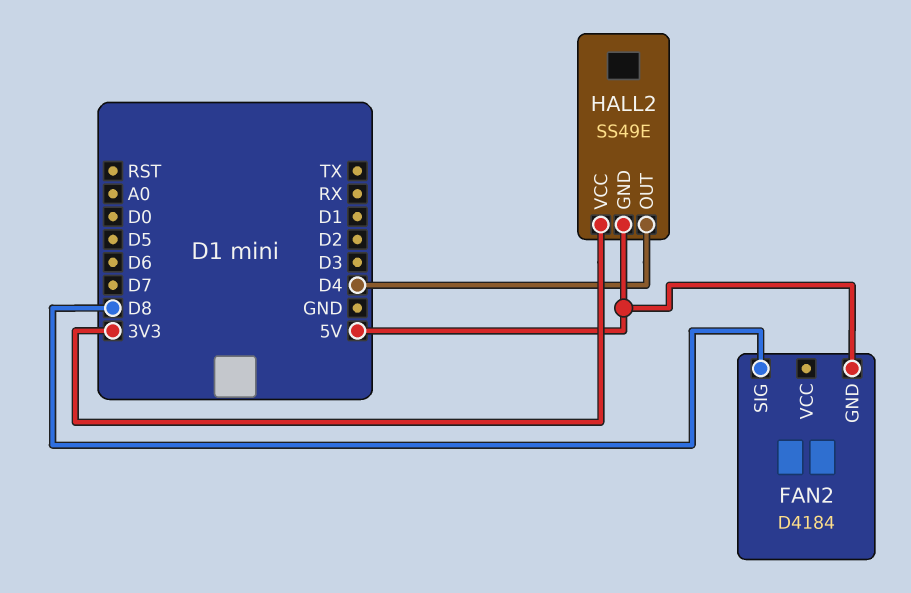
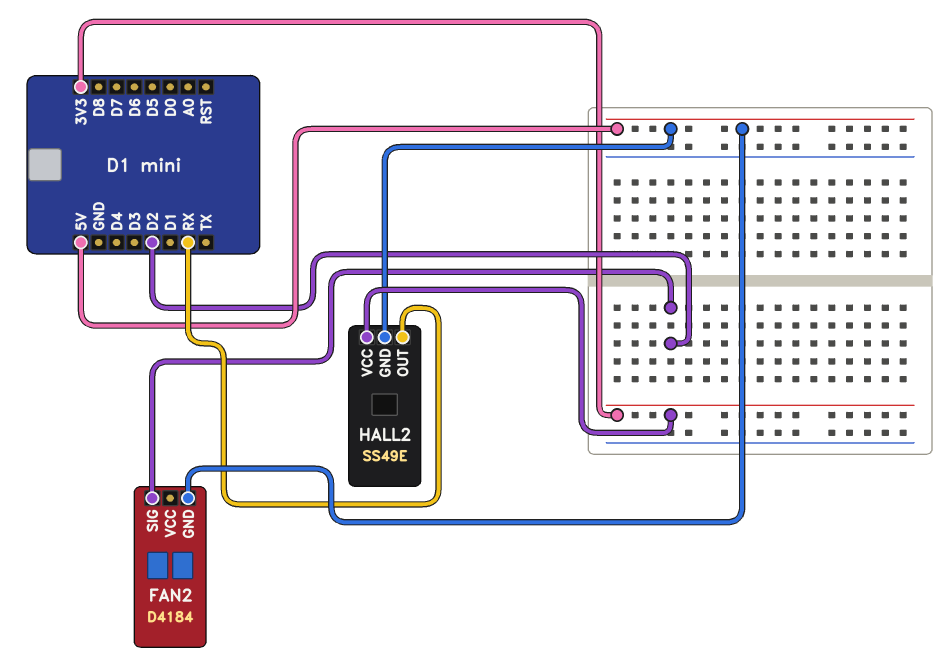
FAN2 pin SIG: D8 -> D2
HALL2 pin OUT: D4 -> RX

